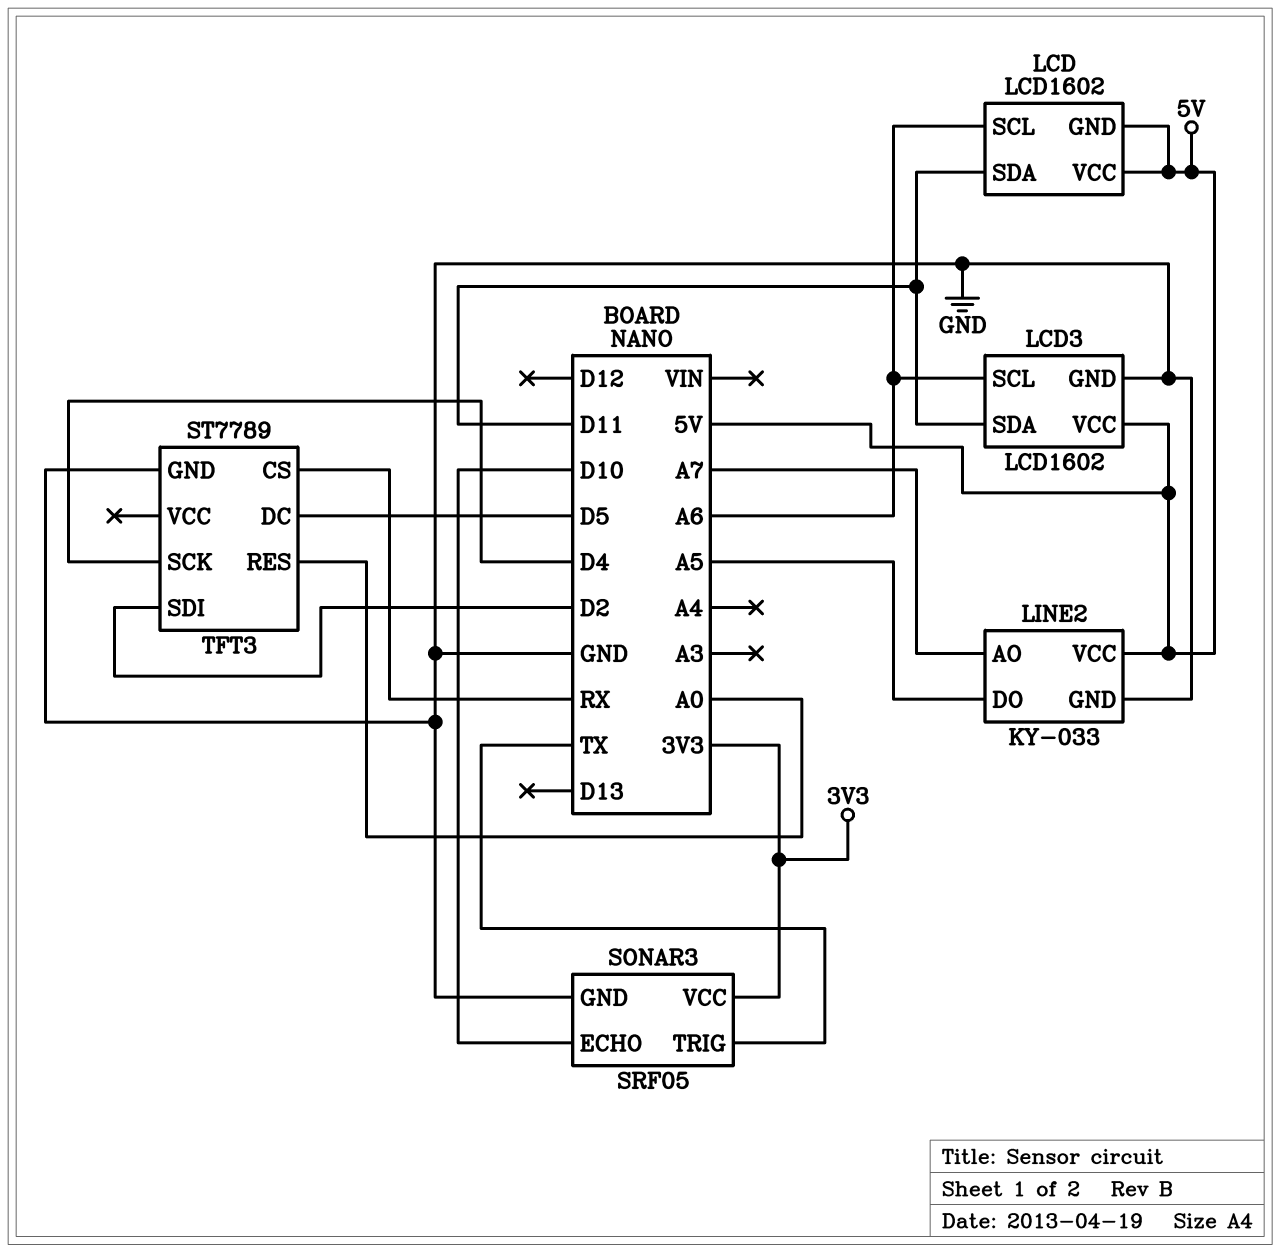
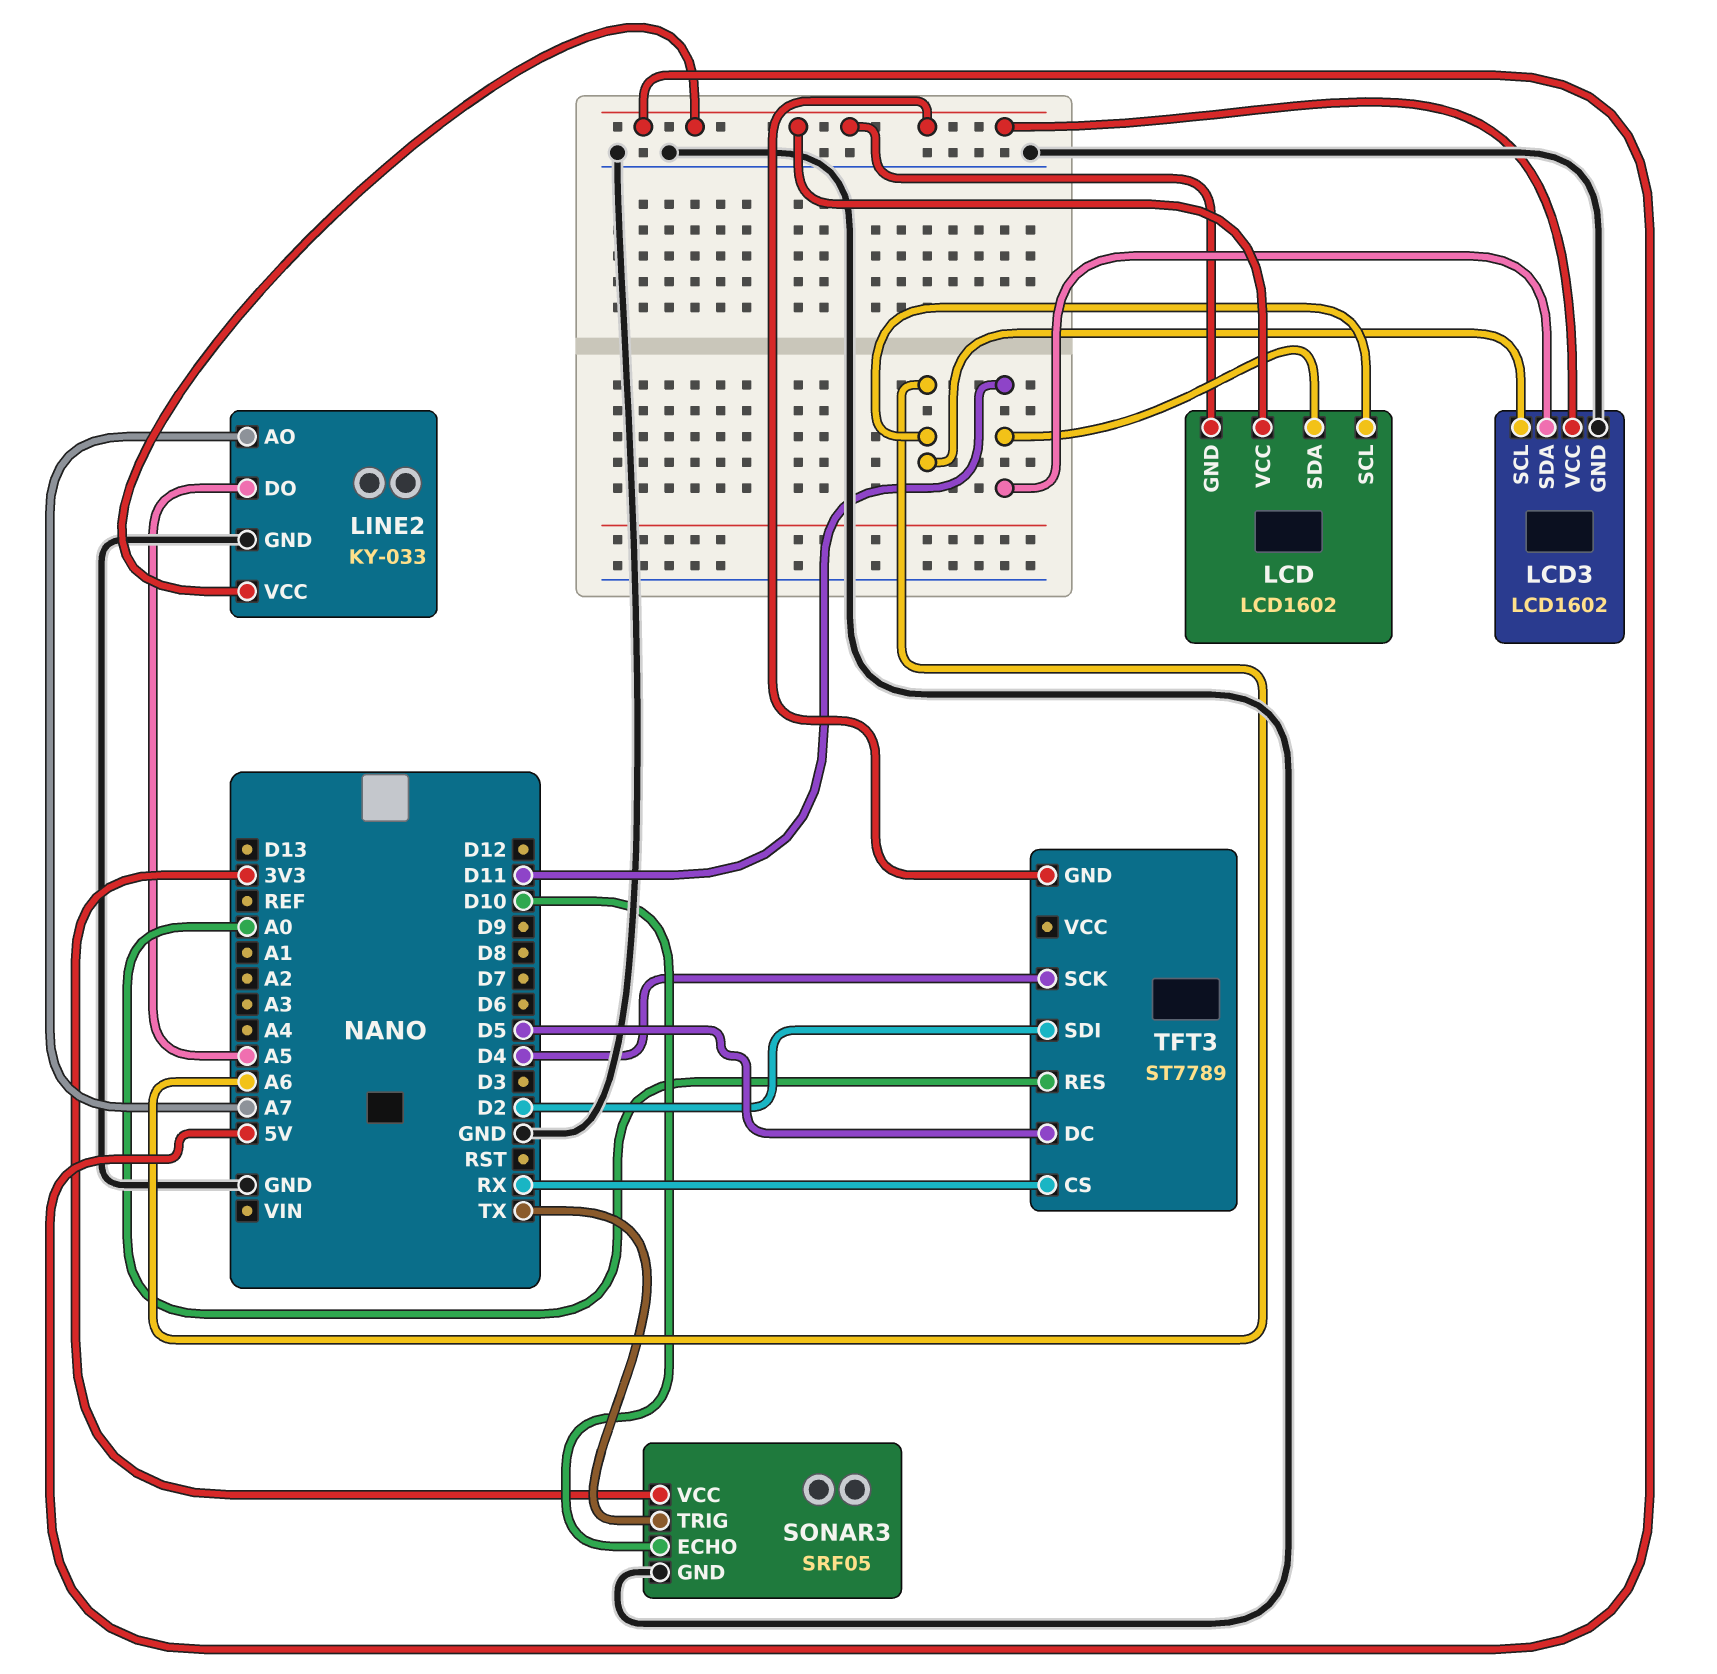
TFT3 pin GND: GND -> 5V

